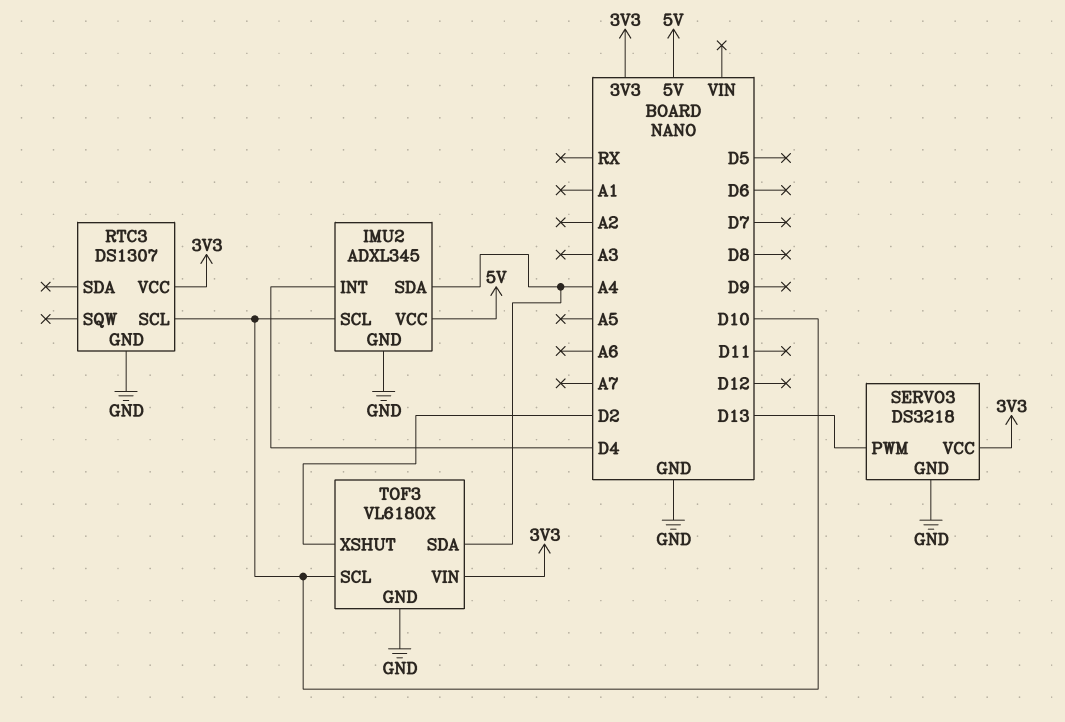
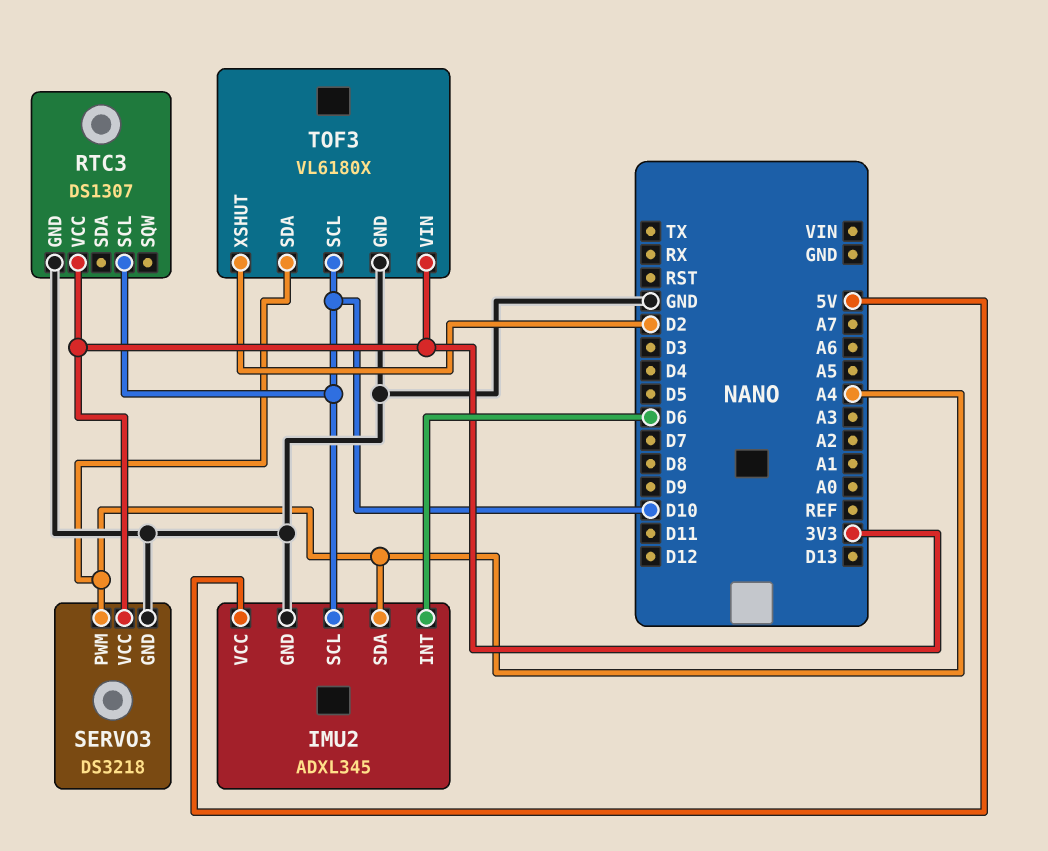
IMU2 pin INT: D4 -> D6
SERVO3 pin PWM: D13 -> A4

